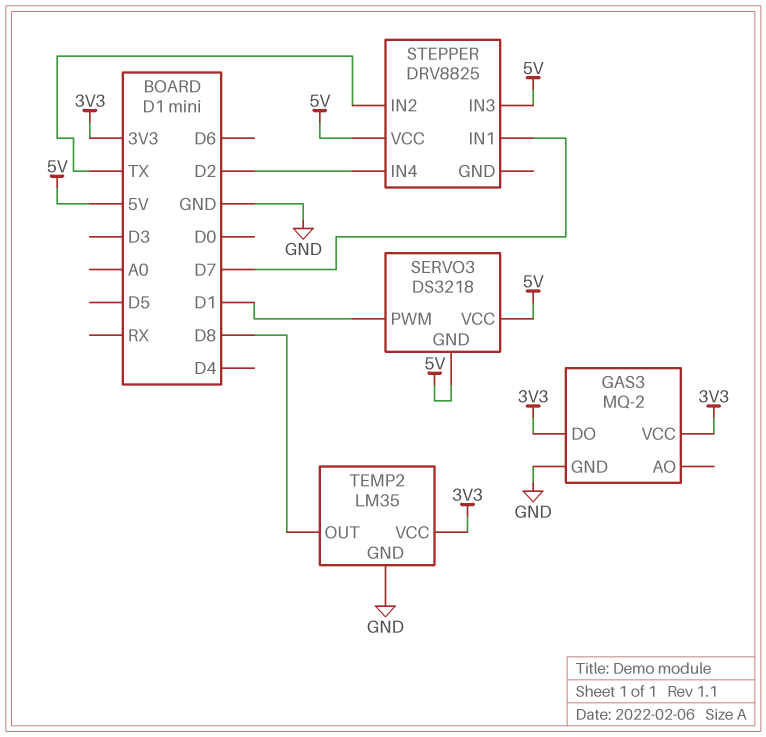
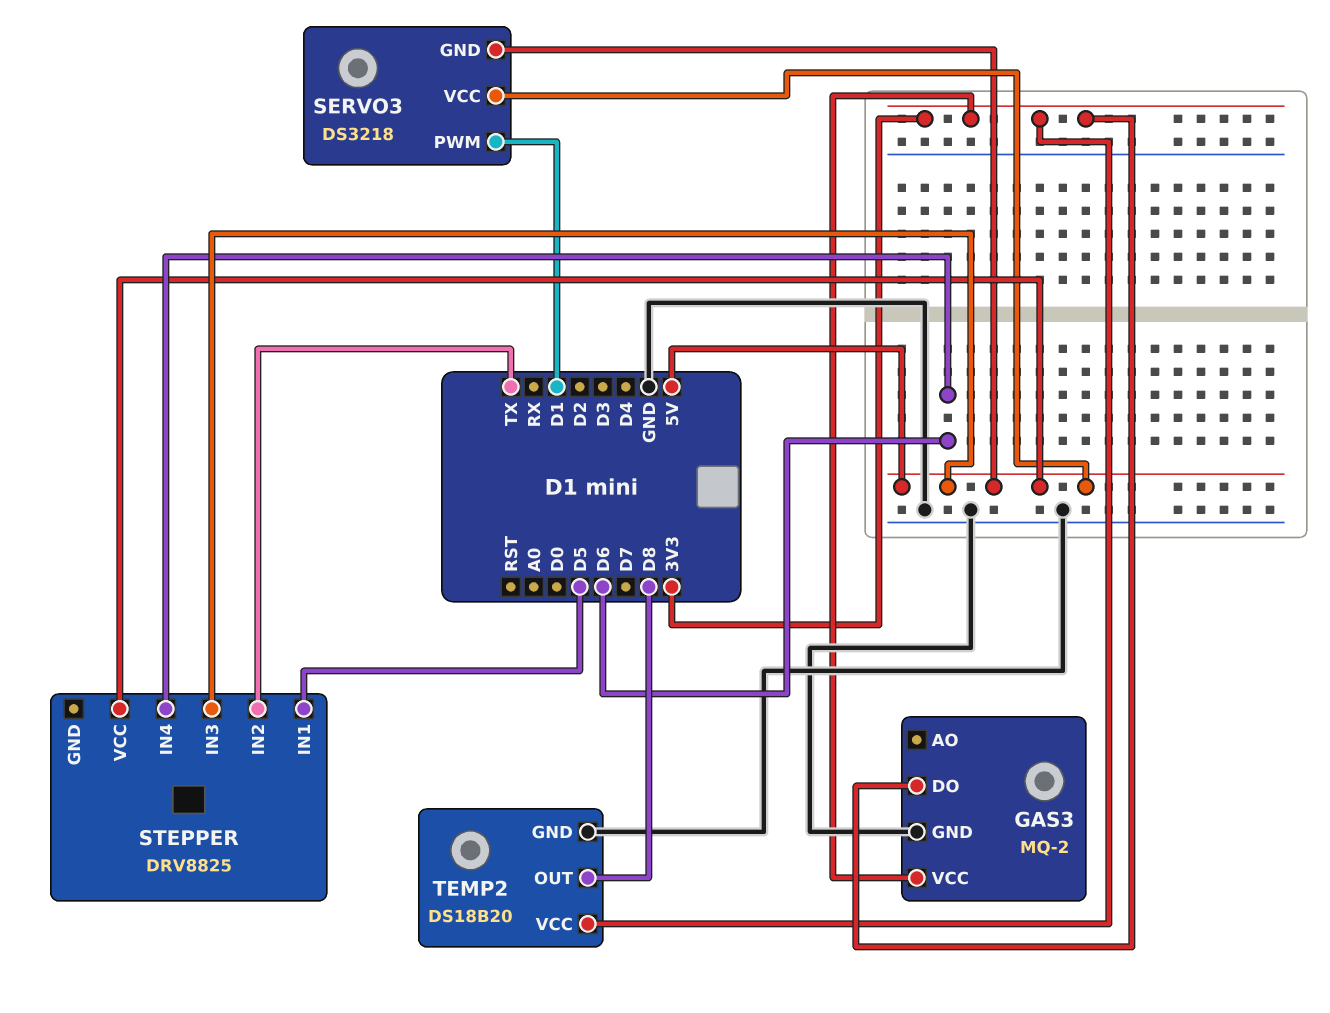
STEPPER pin IN1: D7 -> D5
STEPPER pin IN4: D2 -> D6
TEMP2: LM35 -> DS18B20

